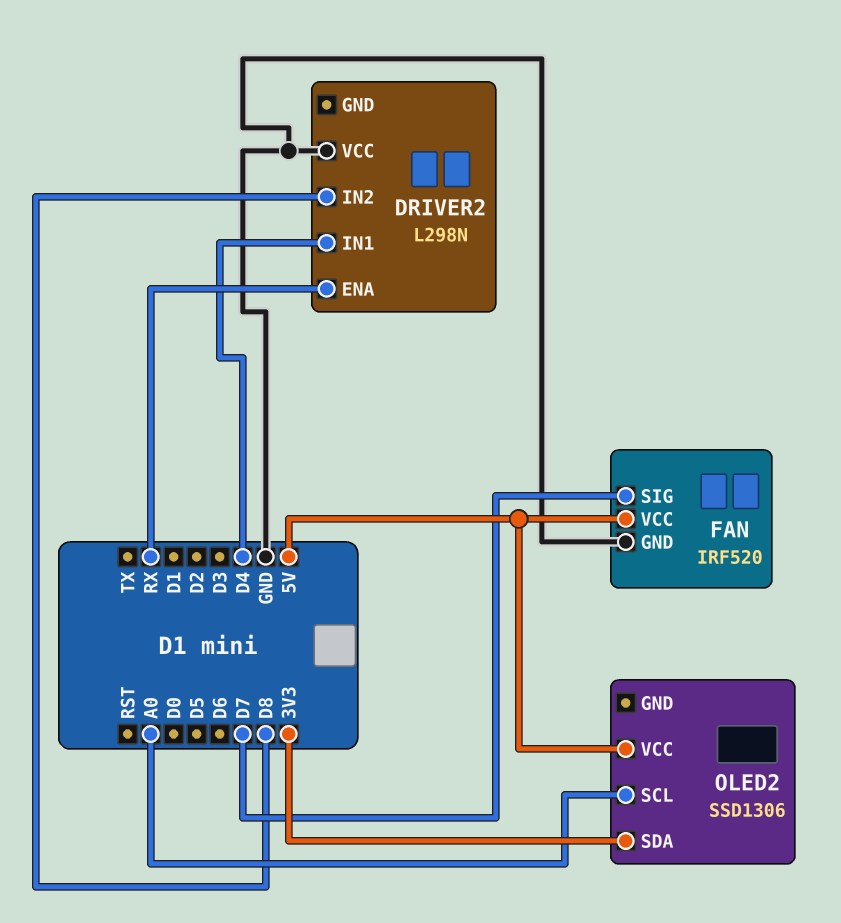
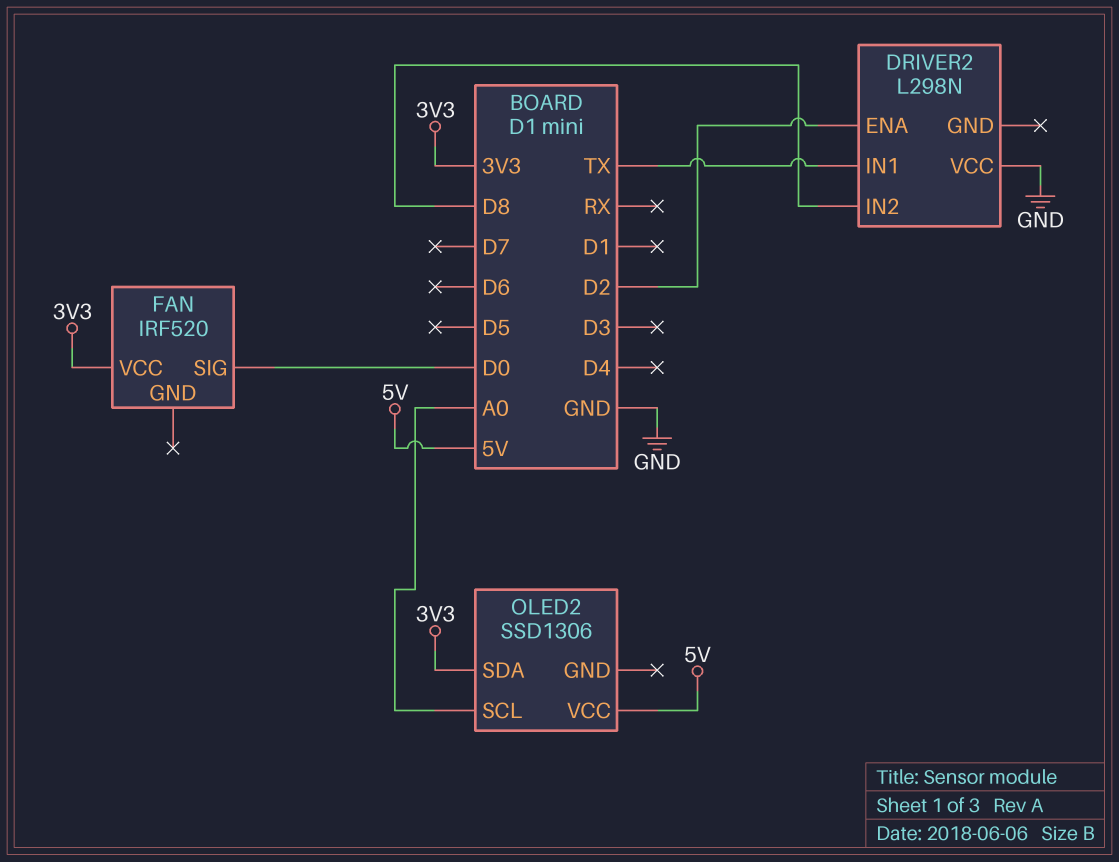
DRIVER2 pin ENA: RX -> D2
DRIVER2 pin IN1: D4 -> TX
FAN pin GND: GND -> none
FAN pin SIG: D7 -> D0
FAN pin VCC: 5V -> 3V3

